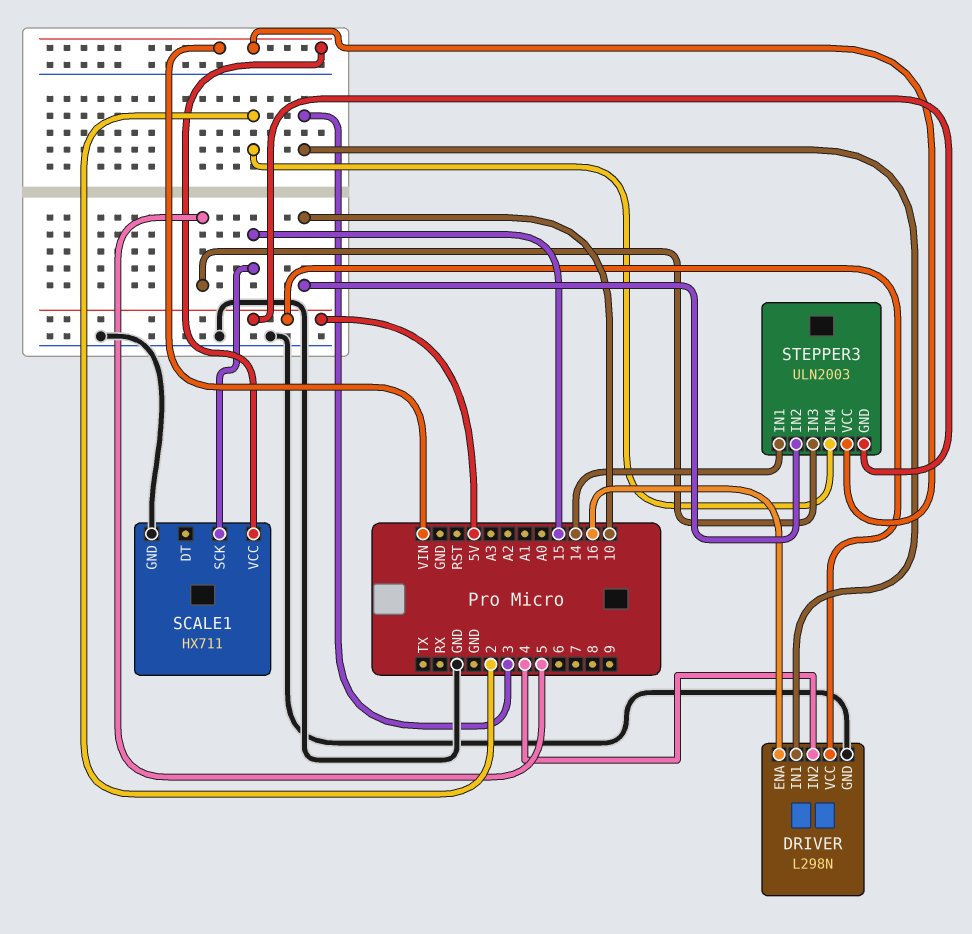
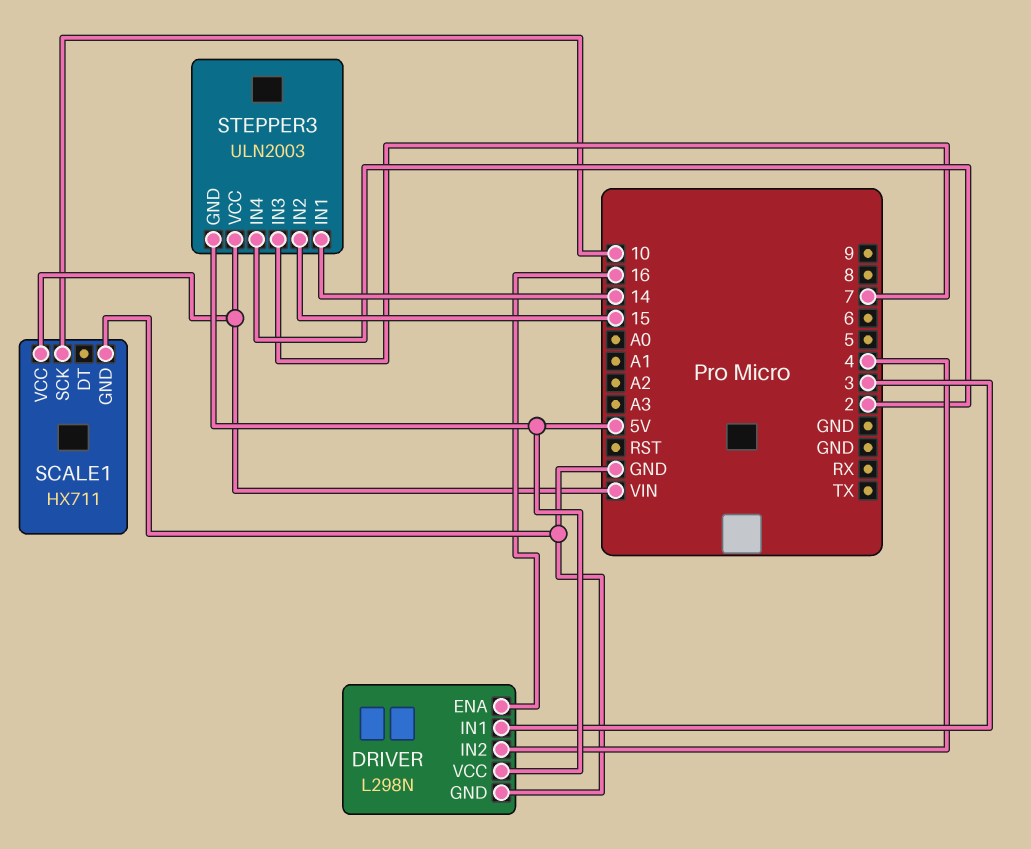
SCALE1 pin SCK: 15 -> 10
STEPPER3 pin IN2: 10 -> 15
STEPPER3 pin IN3: 5 -> 7

